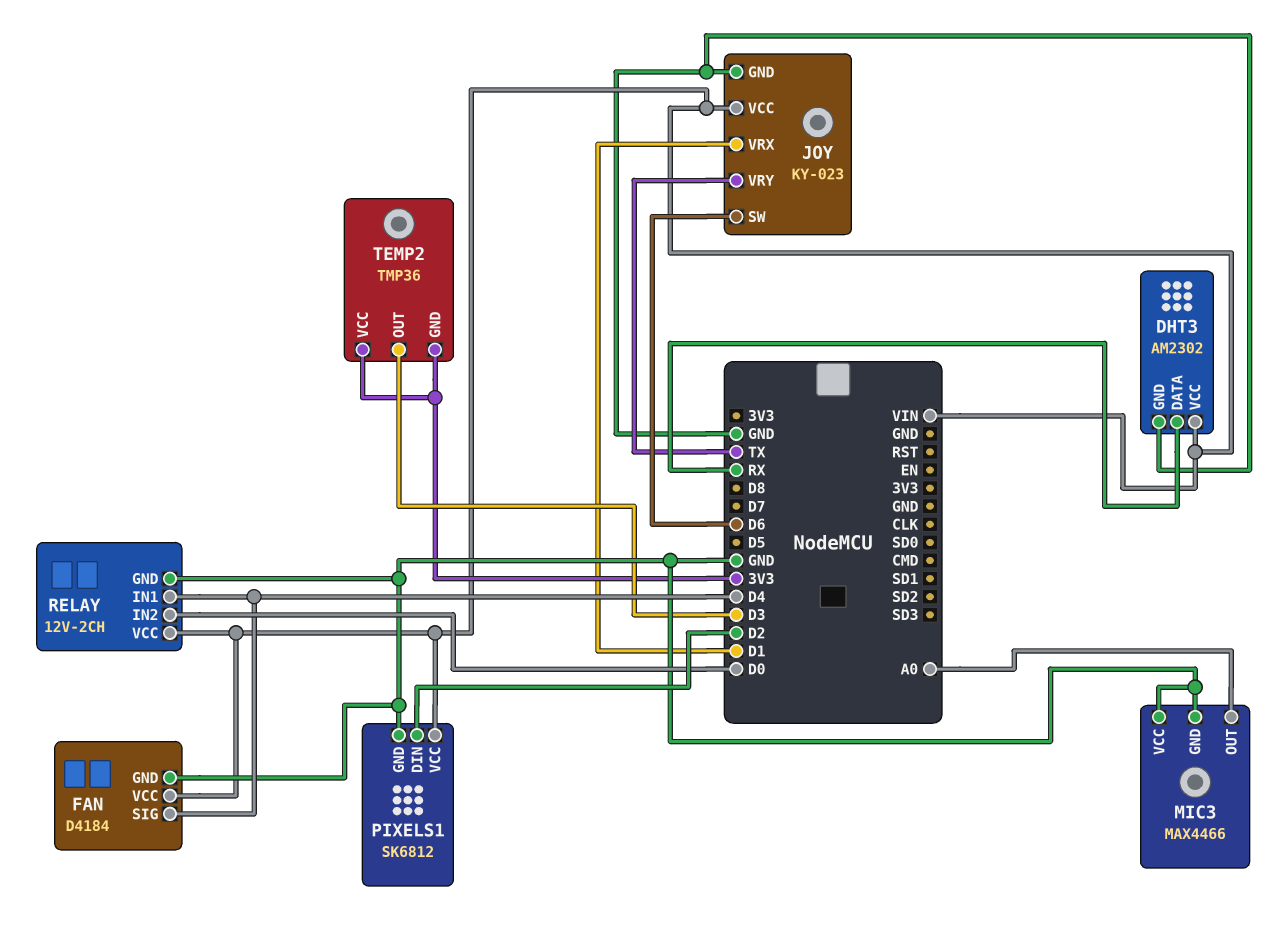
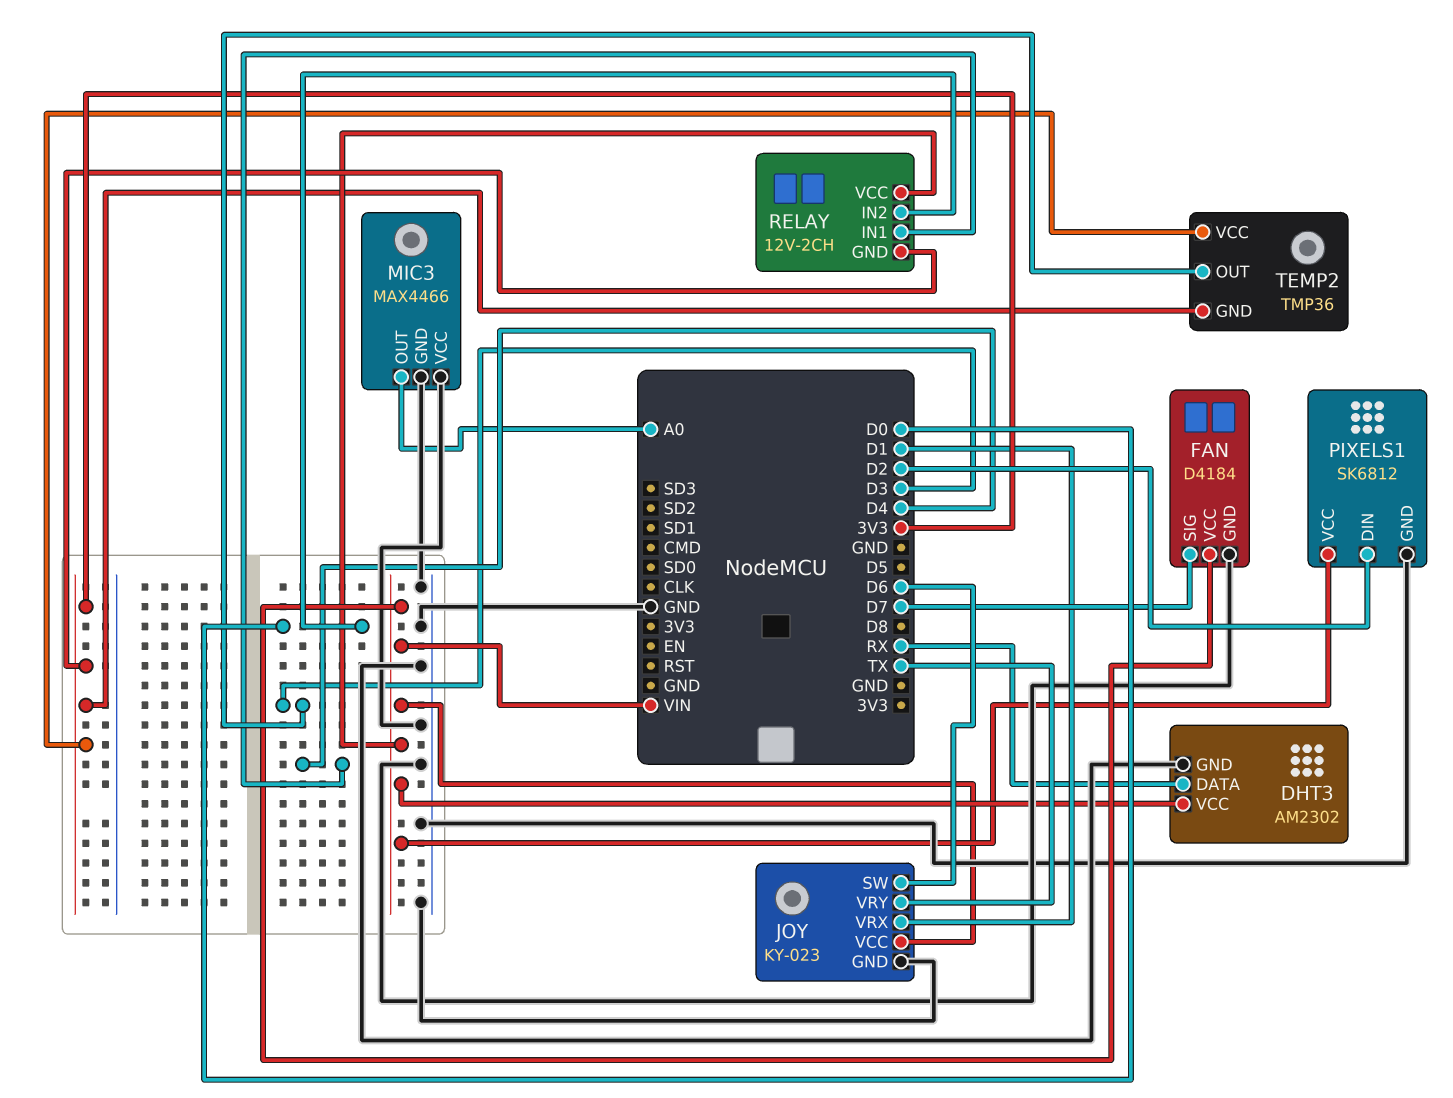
FAN pin SIG: D4 -> D7
RELAY pin GND: GND -> 3V3

